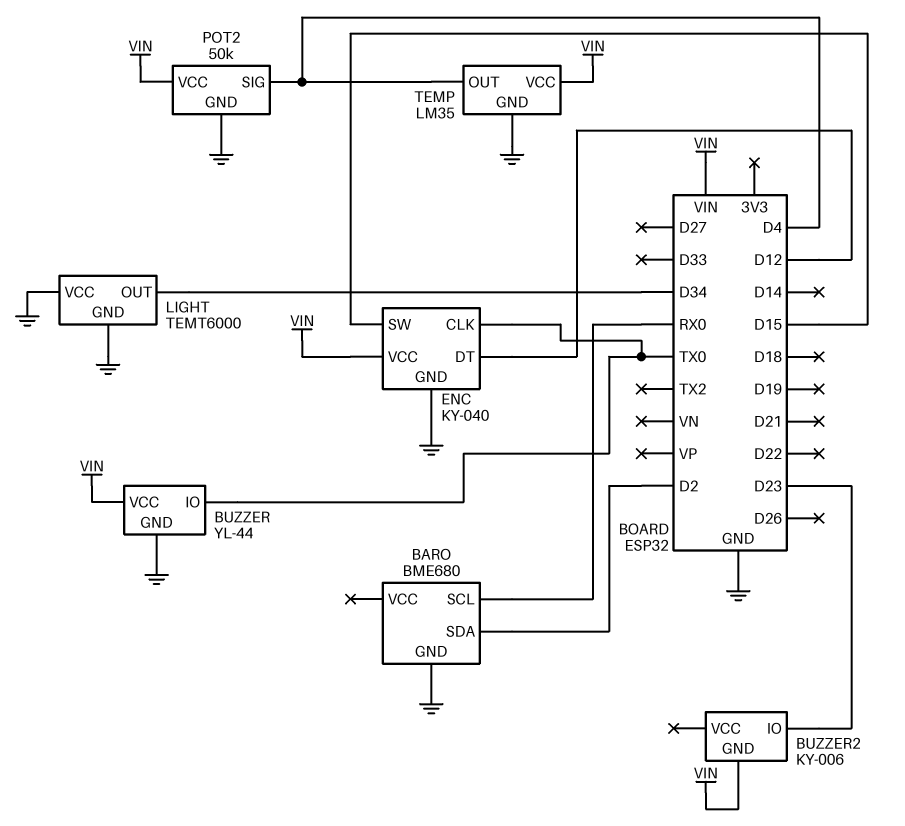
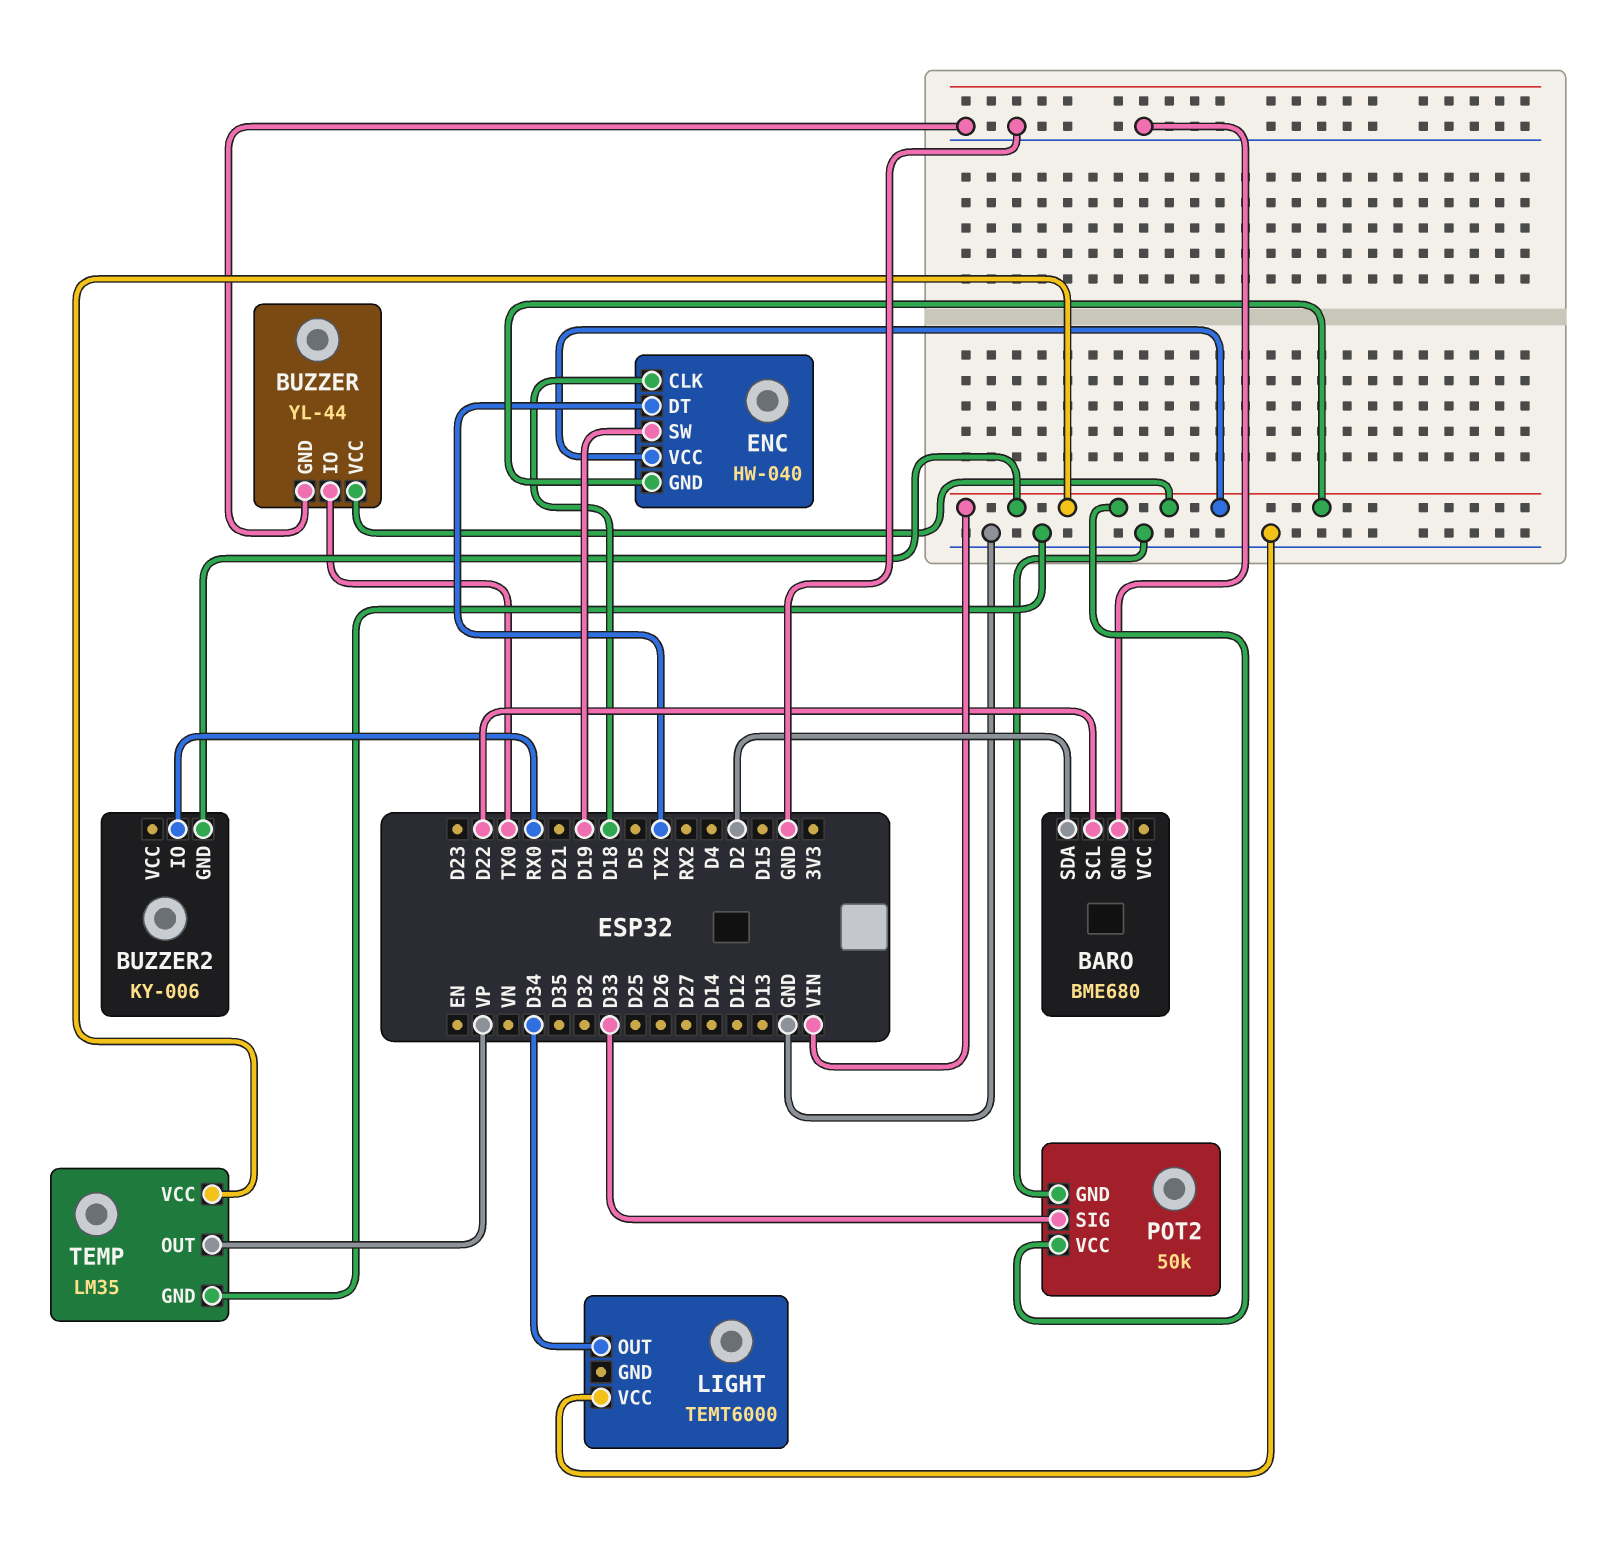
BARO pin SCL: RX0 -> D22
BUZZER2 pin IO: D23 -> RX0
ENC: KY-040 -> HW-040
ENC pin CLK: TX0 -> D18
ENC pin DT: D12 -> TX2
ENC pin GND: GND -> VIN
ENC pin SW: D15 -> D19
LIGHT pin GND: GND -> none
POT2 pin SIG: D4 -> D33
TEMP pin OUT: D4 -> VP

